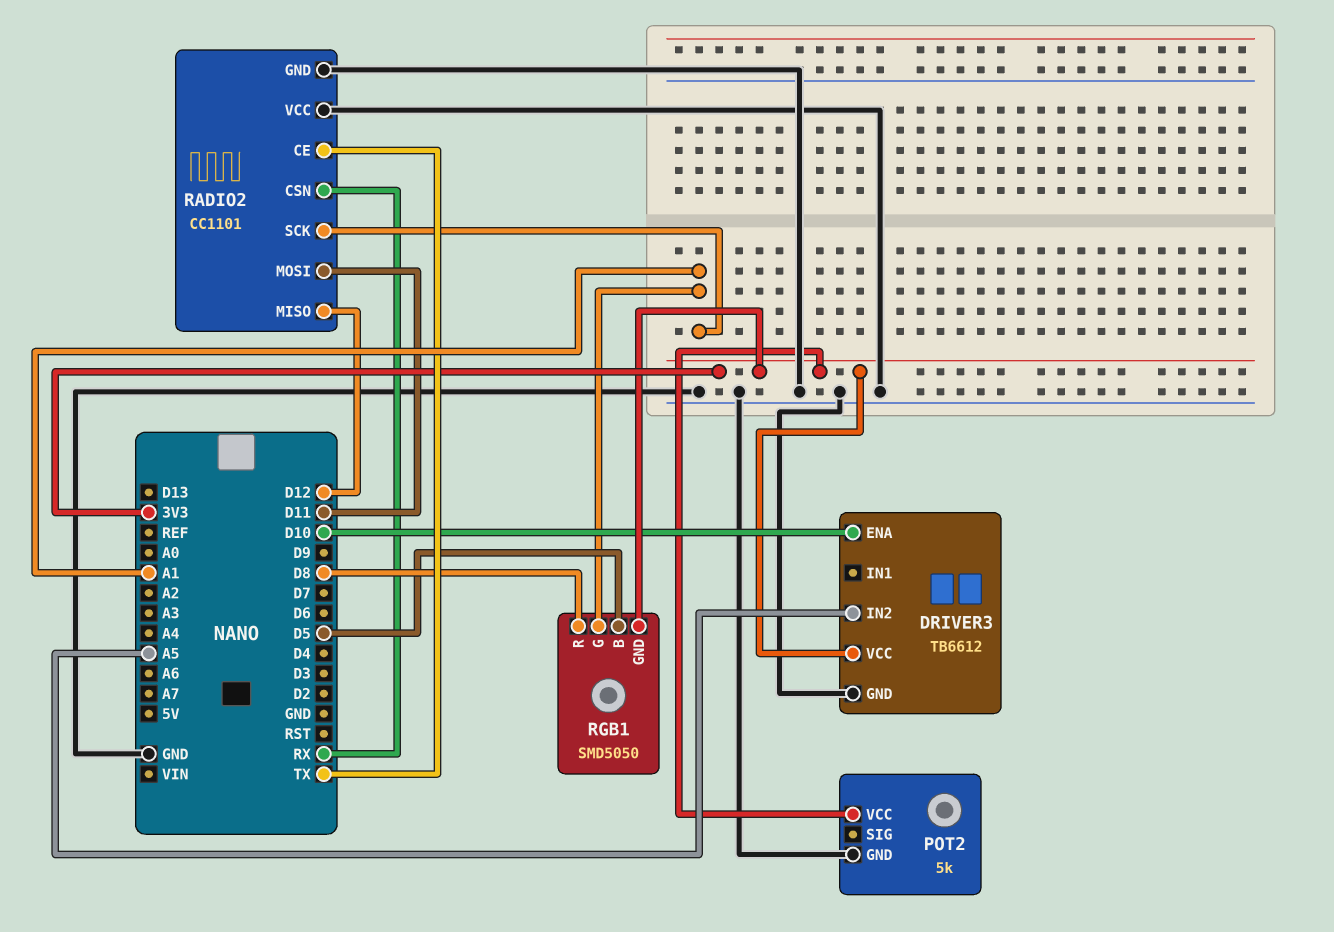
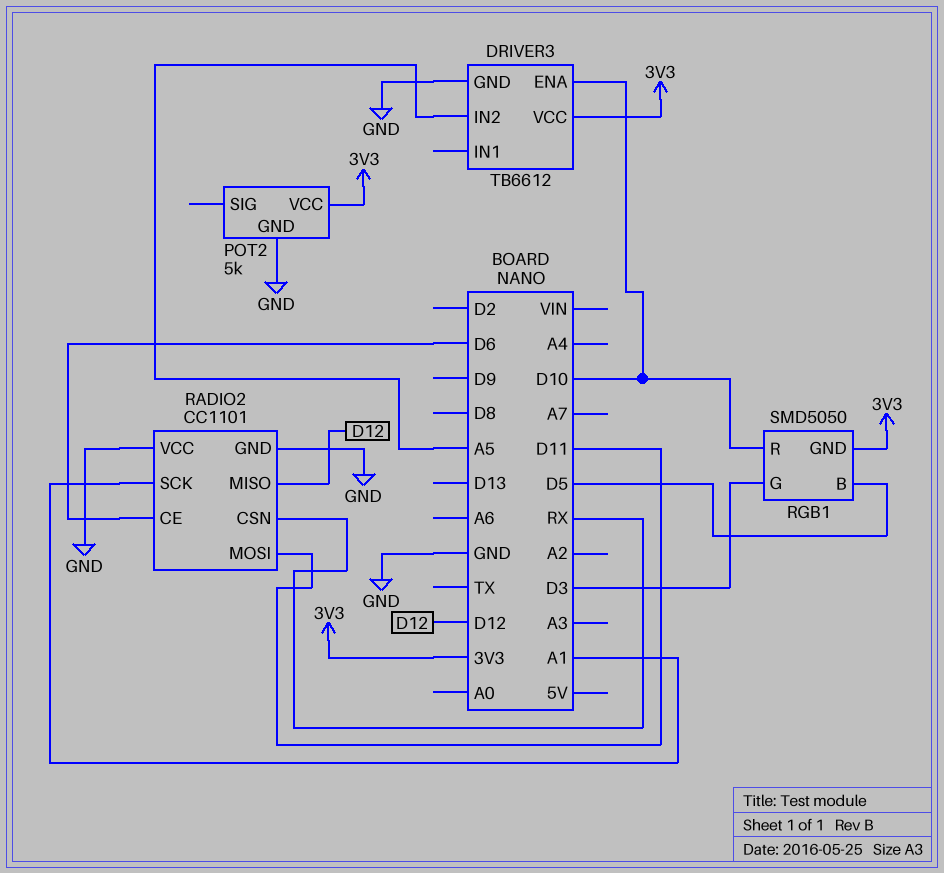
RADIO2 pin CE: TX -> D6
RGB1 pin G: A1 -> D3
RGB1 pin R: D8 -> D10

